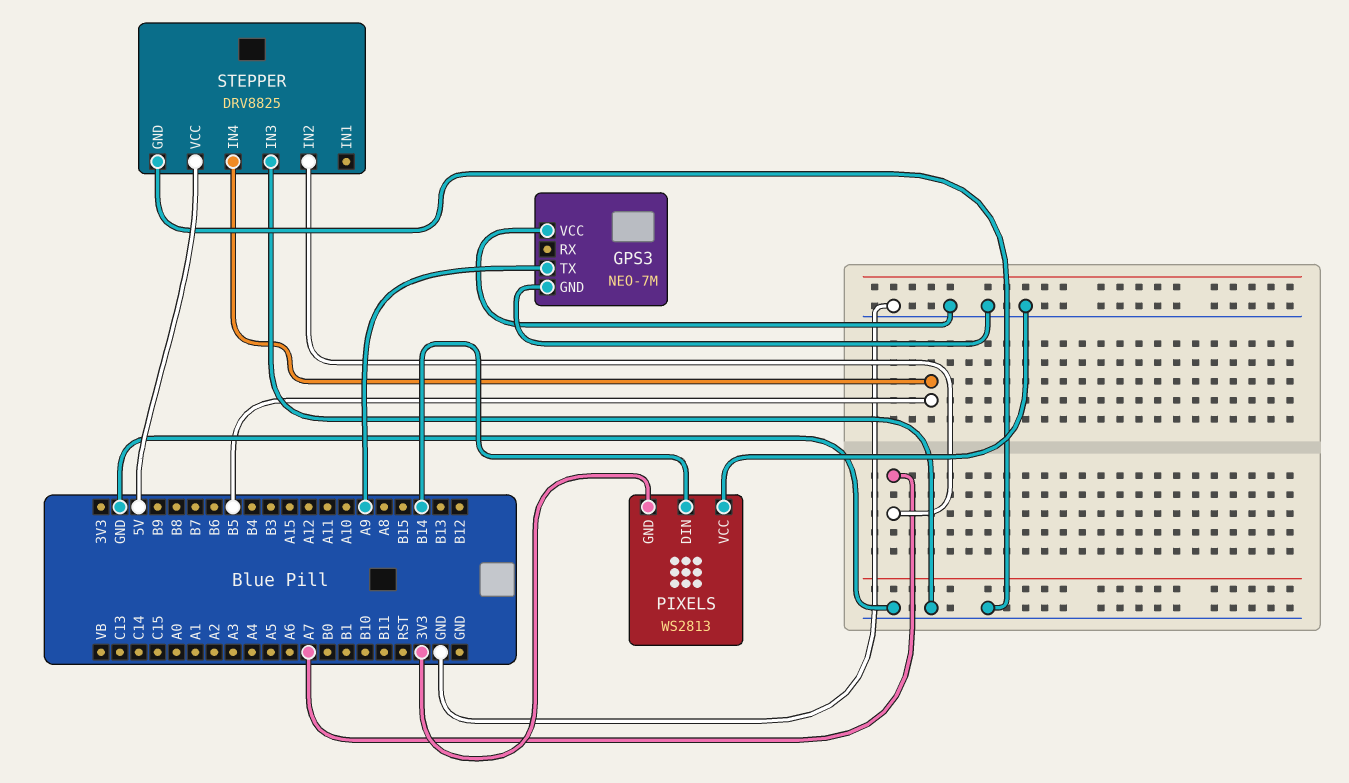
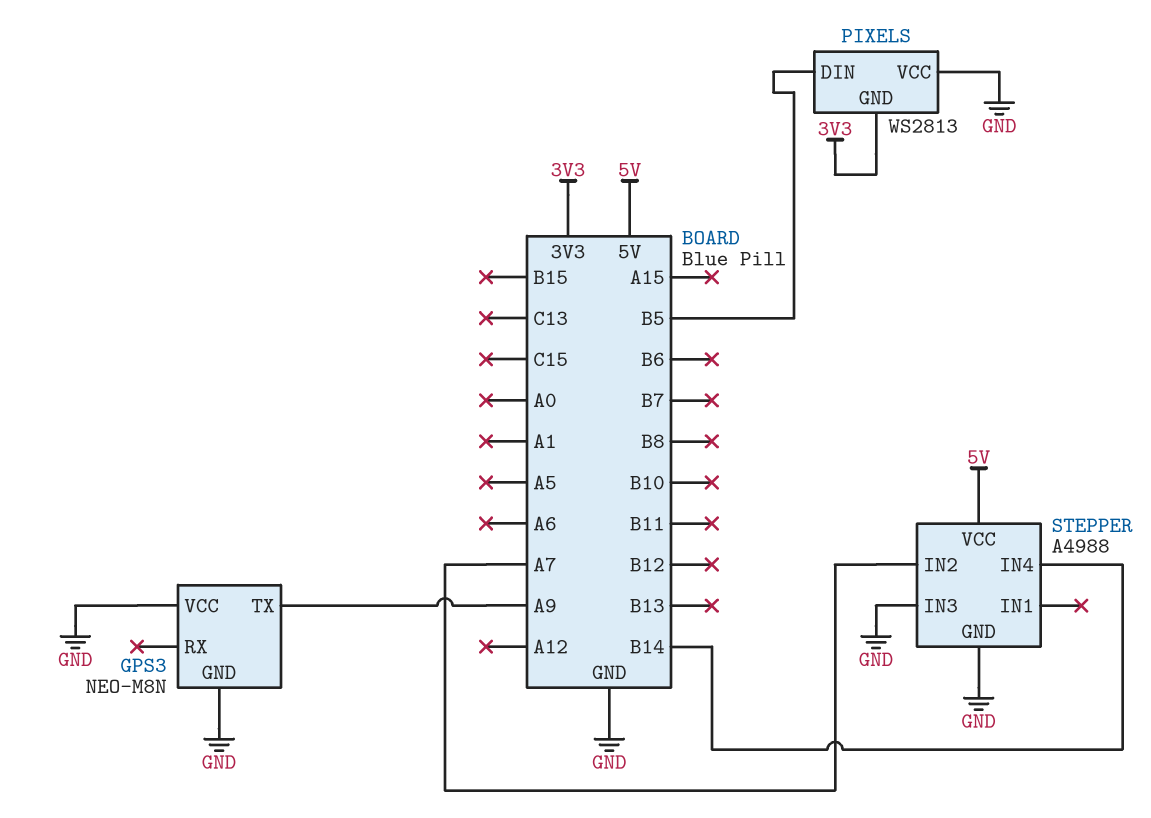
GPS3: NEO-7M -> NEO-M8N
PIXELS pin DIN: B14 -> B5
STEPPER: DRV8825 -> A4988
STEPPER pin IN4: B5 -> B14

